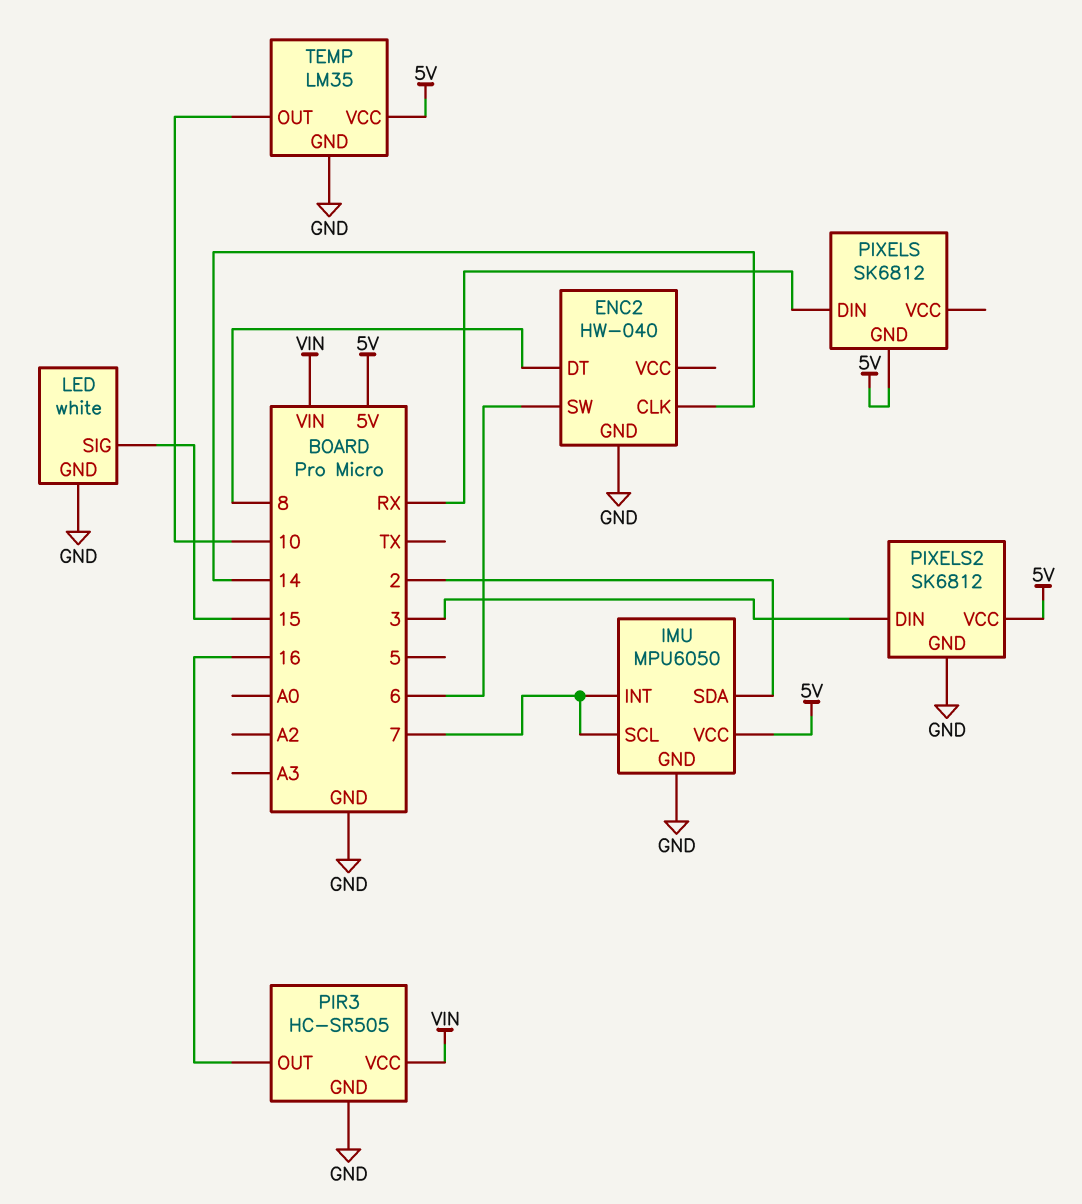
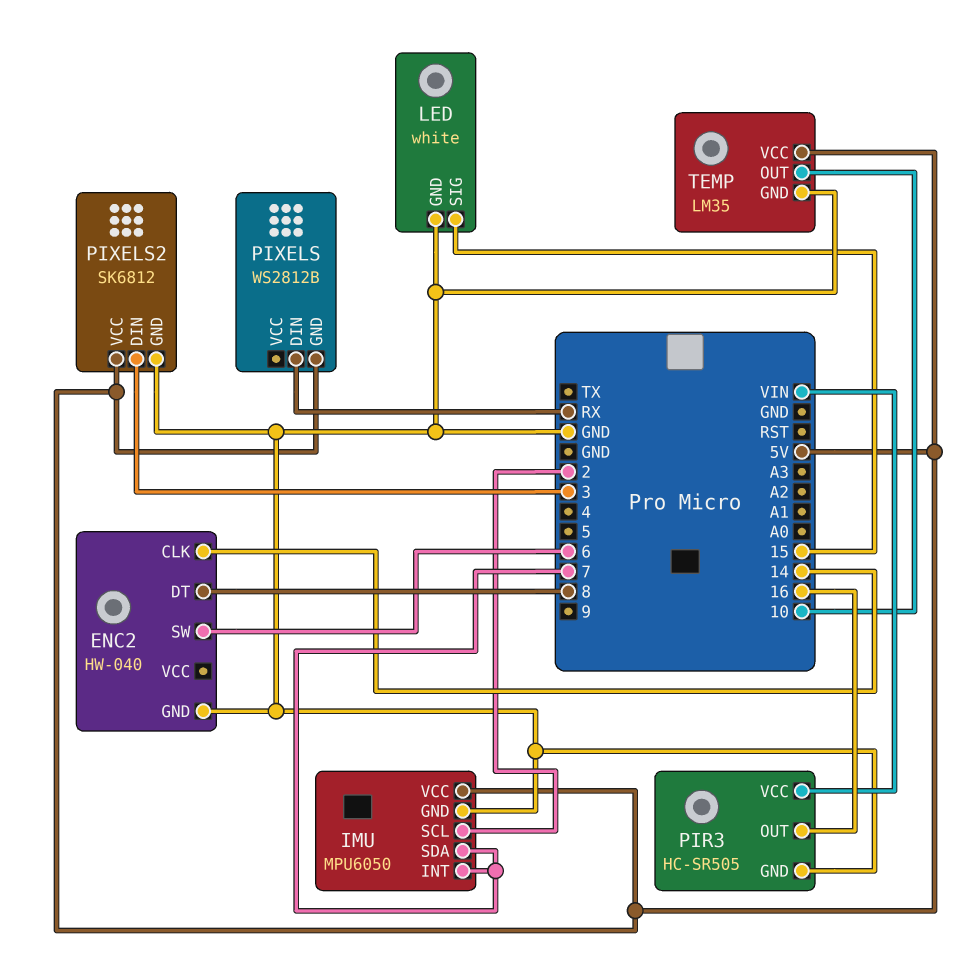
IMU pin SCL: 7 -> 2
IMU pin SDA: 2 -> 7
PIXELS: SK6812 -> WS2812B

